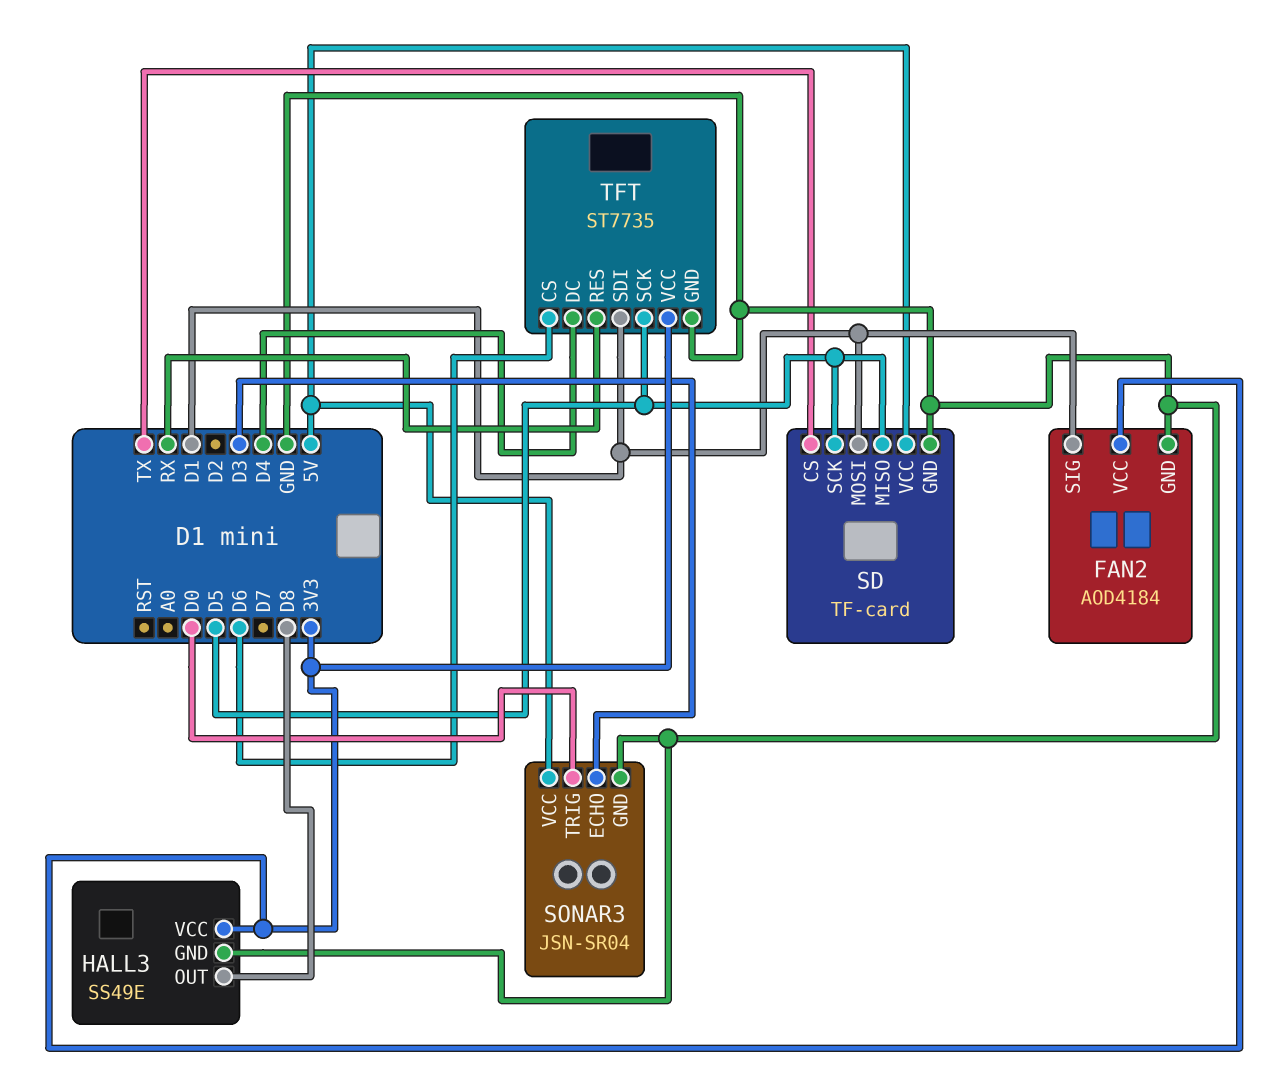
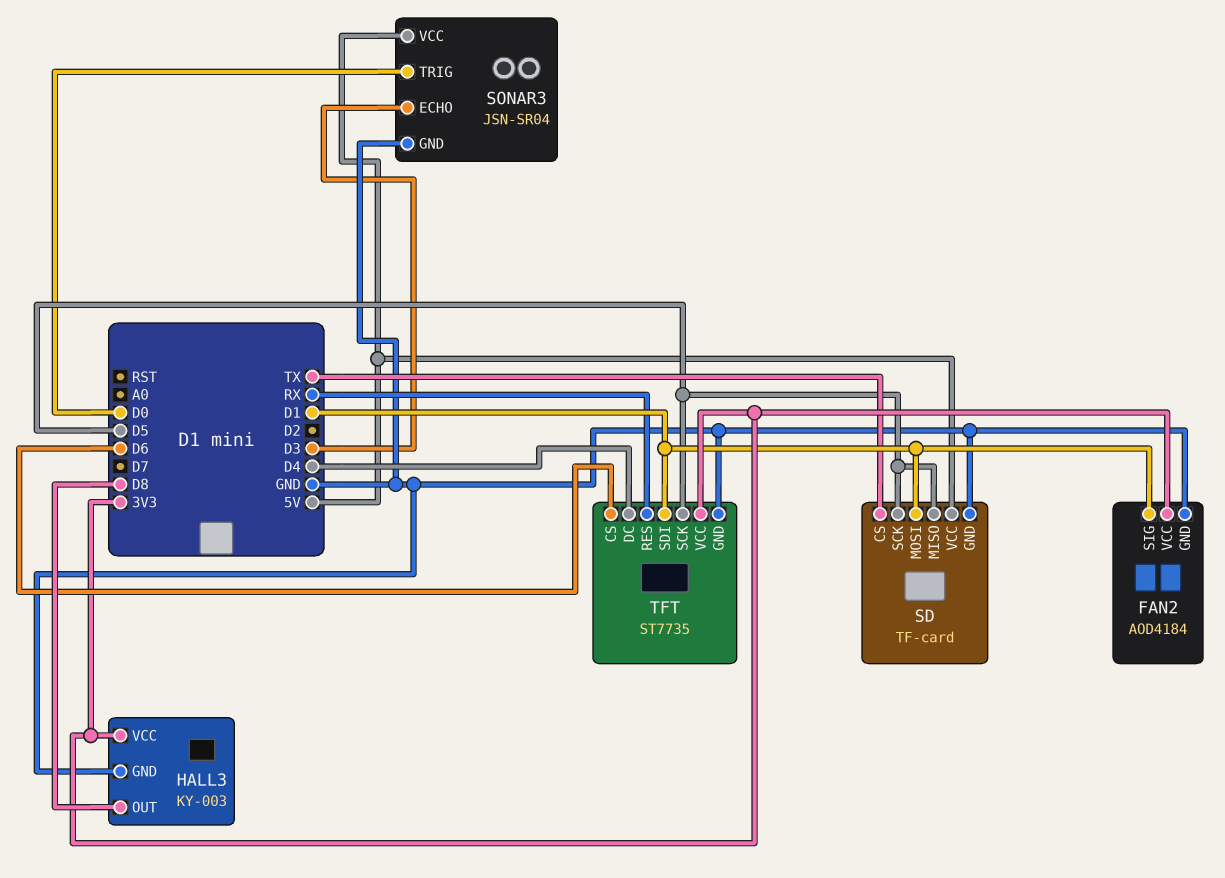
HALL3: SS49E -> KY-003

